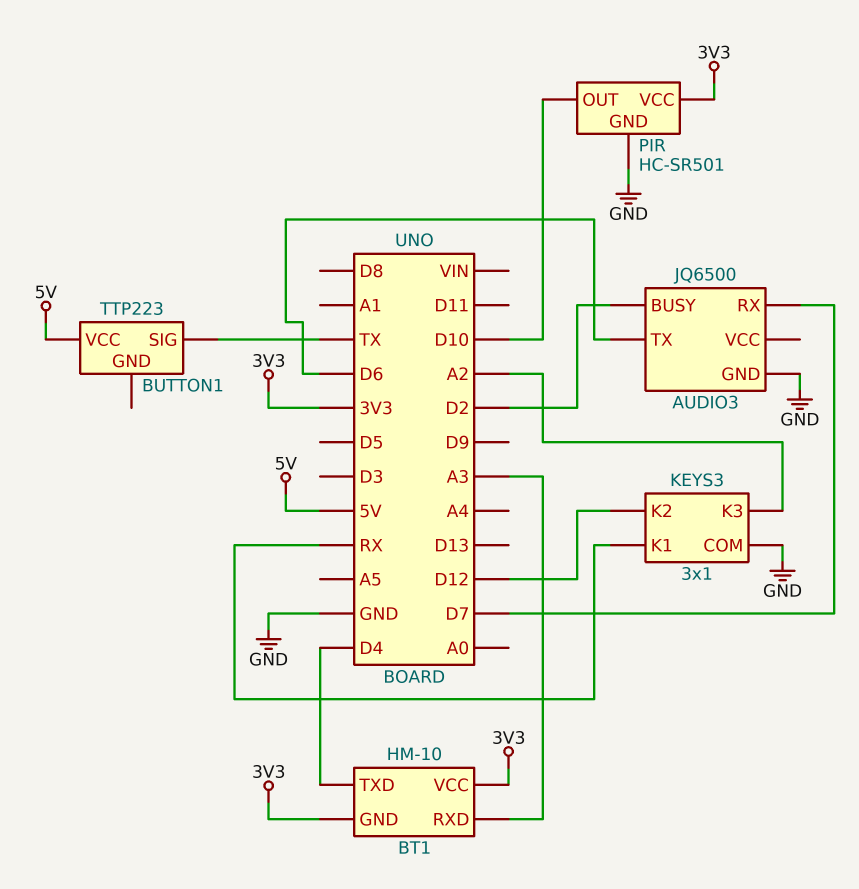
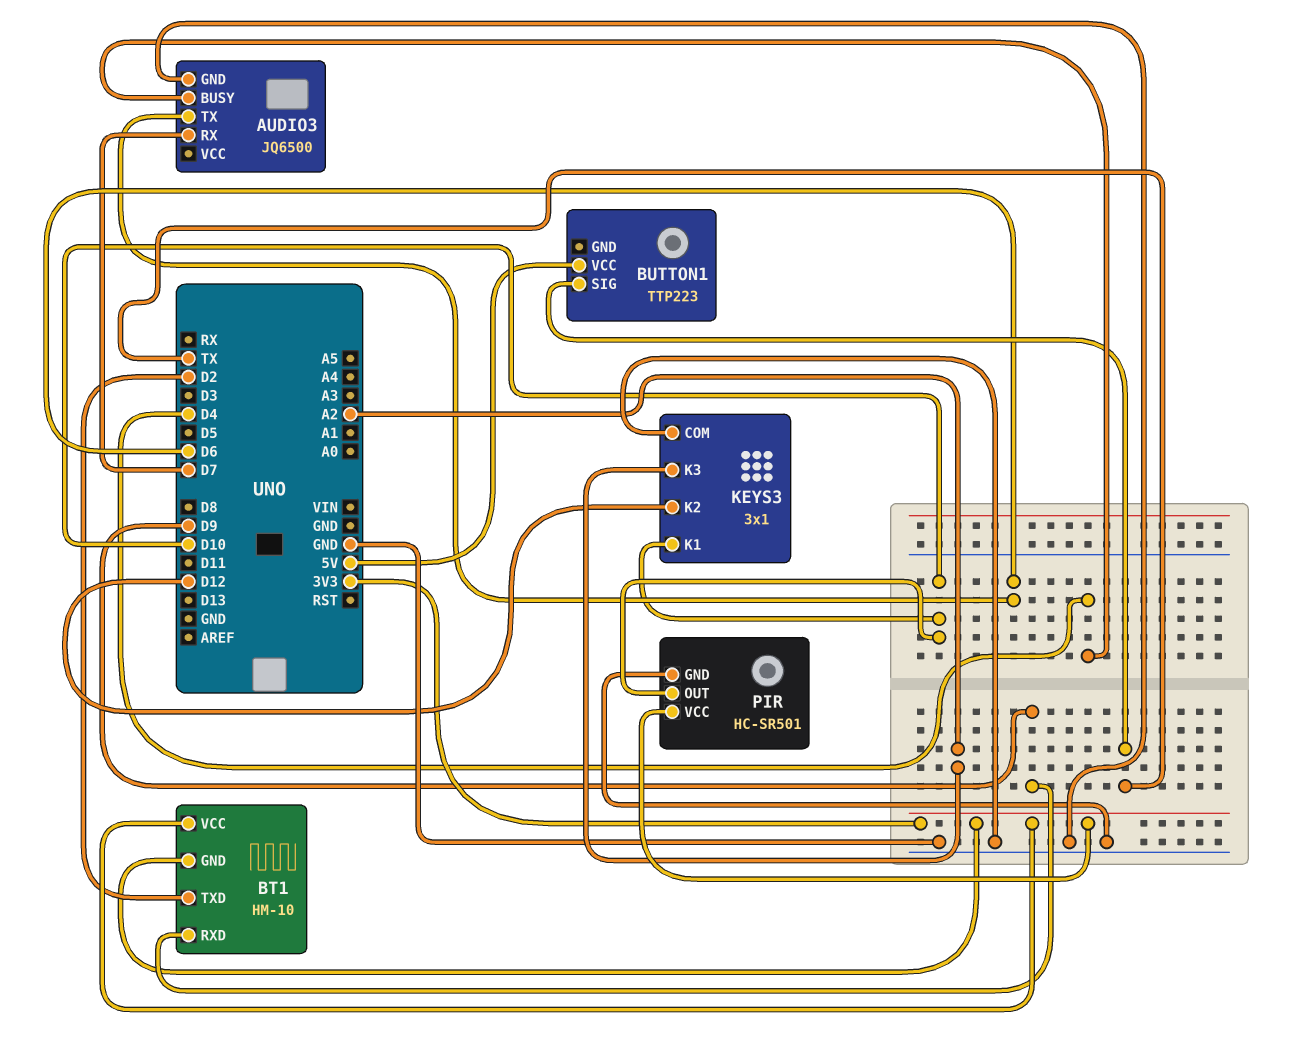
AUDIO3 pin BUSY: D2 -> D4
BT1 pin RXD: A3 -> D9
BT1 pin TXD: D4 -> D2
KEYS3 pin K1: RX -> D10

